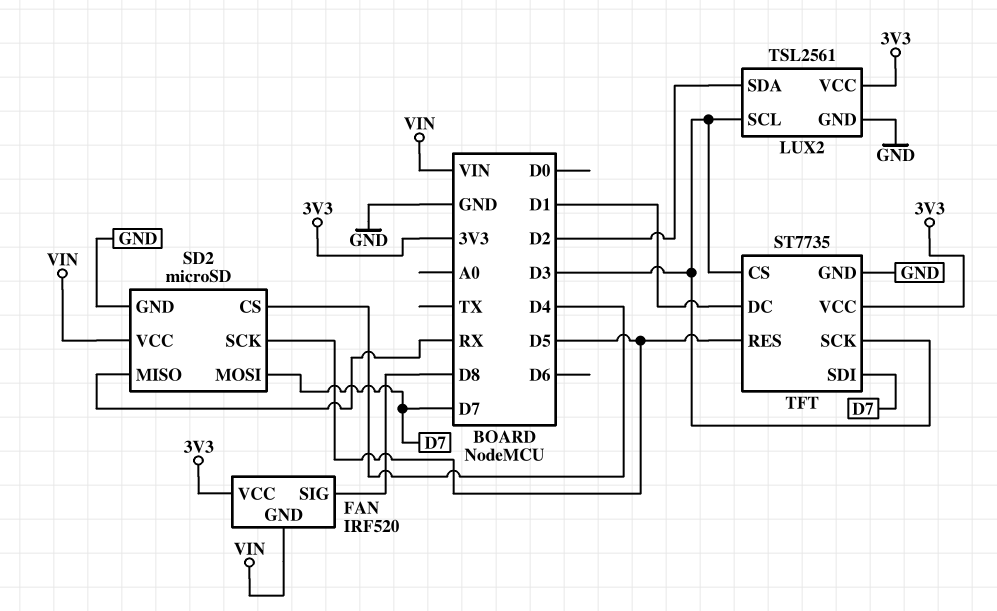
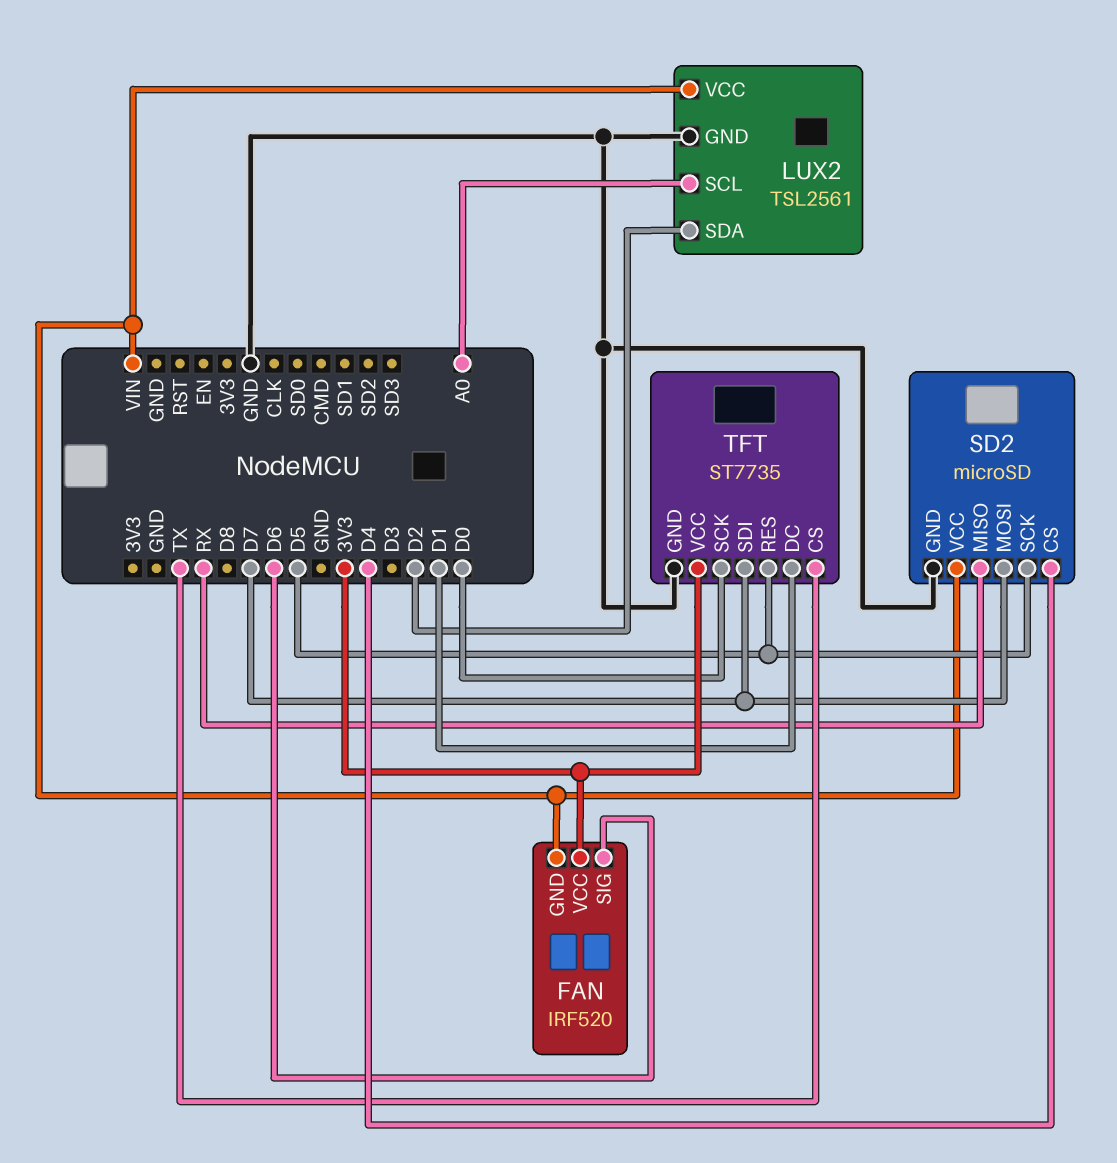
FAN pin SIG: D8 -> D6
LUX2 pin SCL: D3 -> A0
LUX2 pin VCC: 3V3 -> VIN
TFT pin CS: D3 -> TX
TFT pin SCK: D3 -> D0

